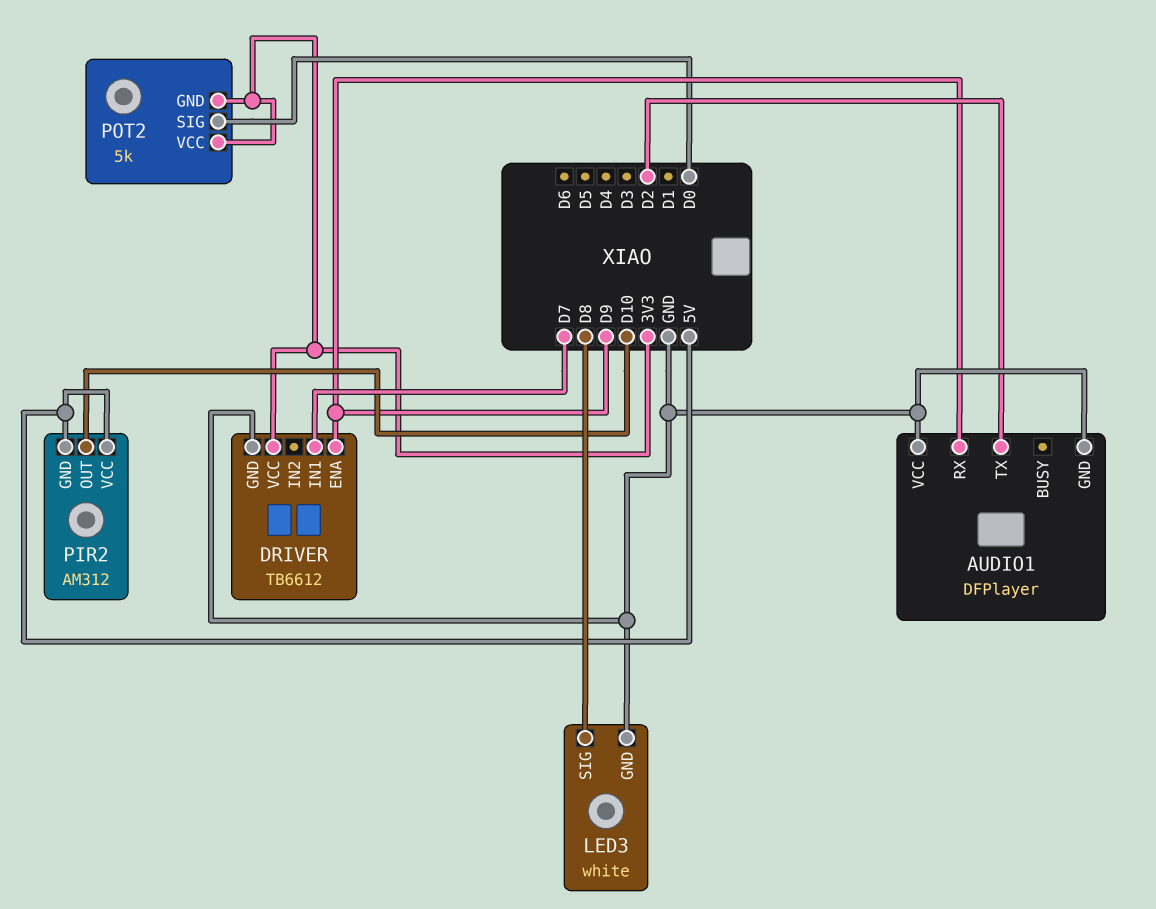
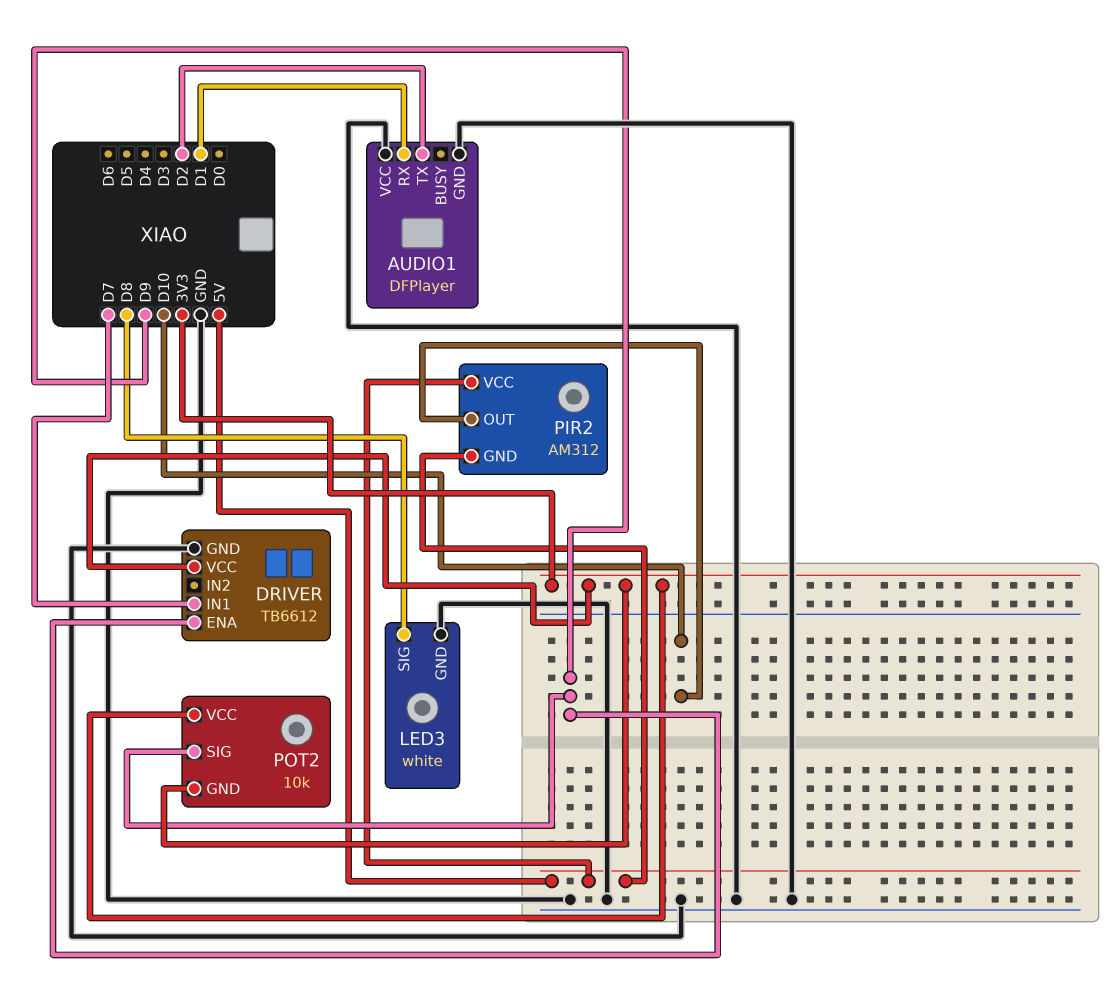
AUDIO1 pin RX: D9 -> D1
POT2: 5k -> 10k
POT2 pin SIG: D0 -> D9

